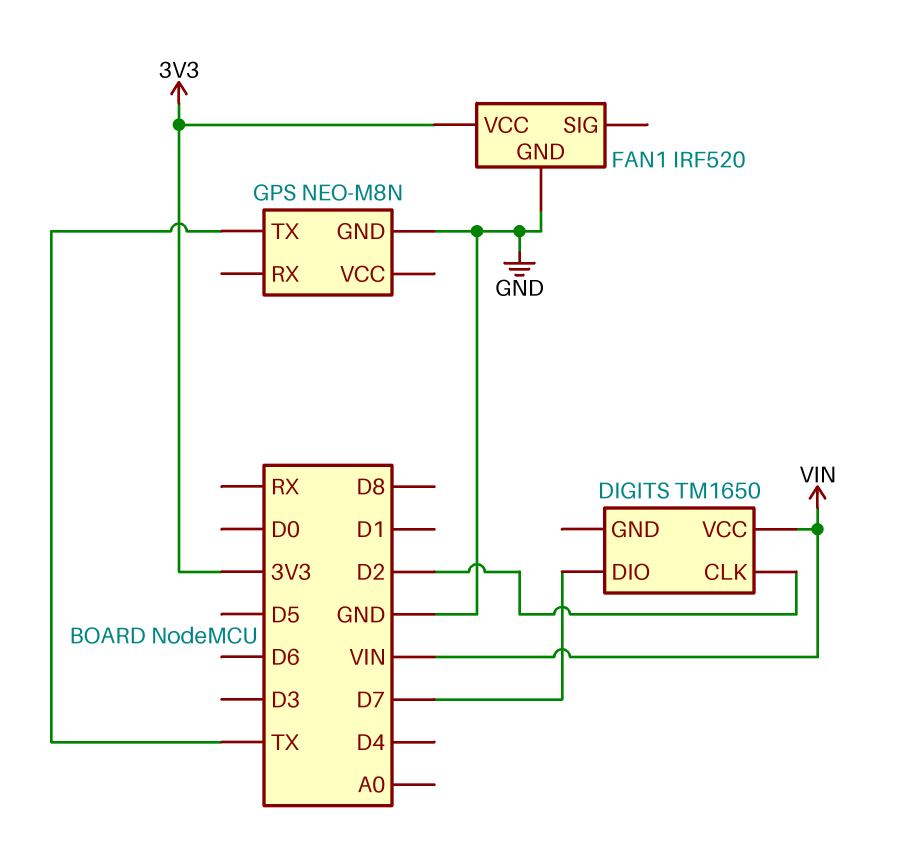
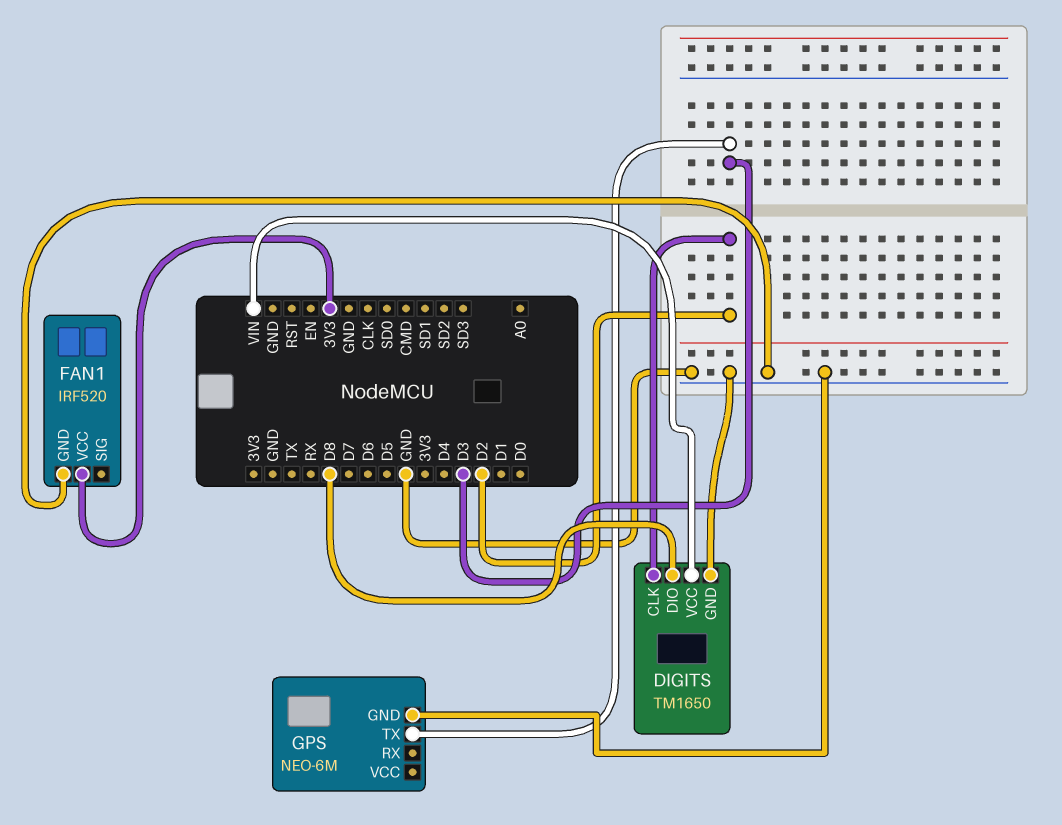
DIGITS pin DIO: D7 -> D8
DIGITS pin GND: none -> GND
GPS: NEO-M8N -> NEO-6M
GPS pin TX: TX -> D3

